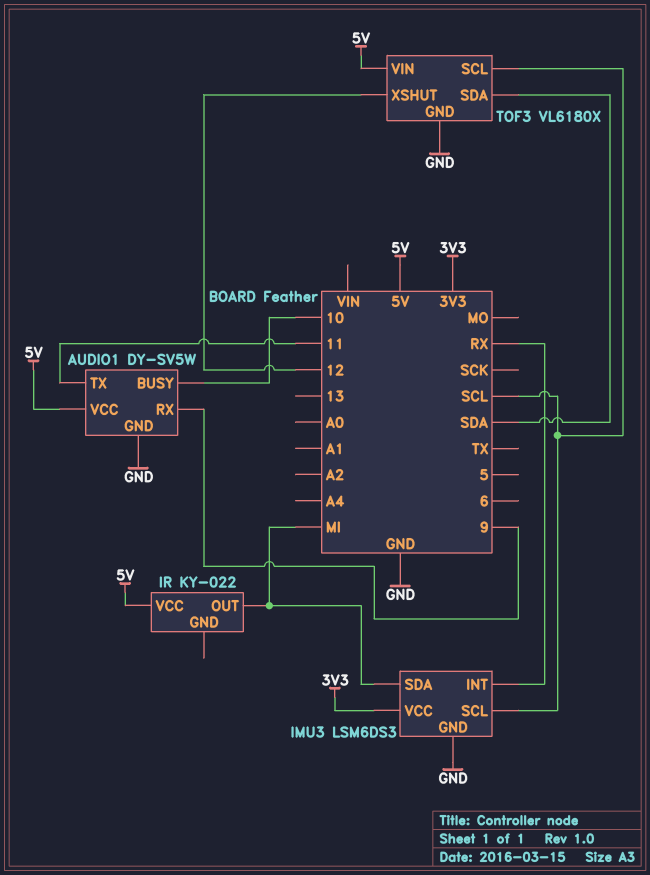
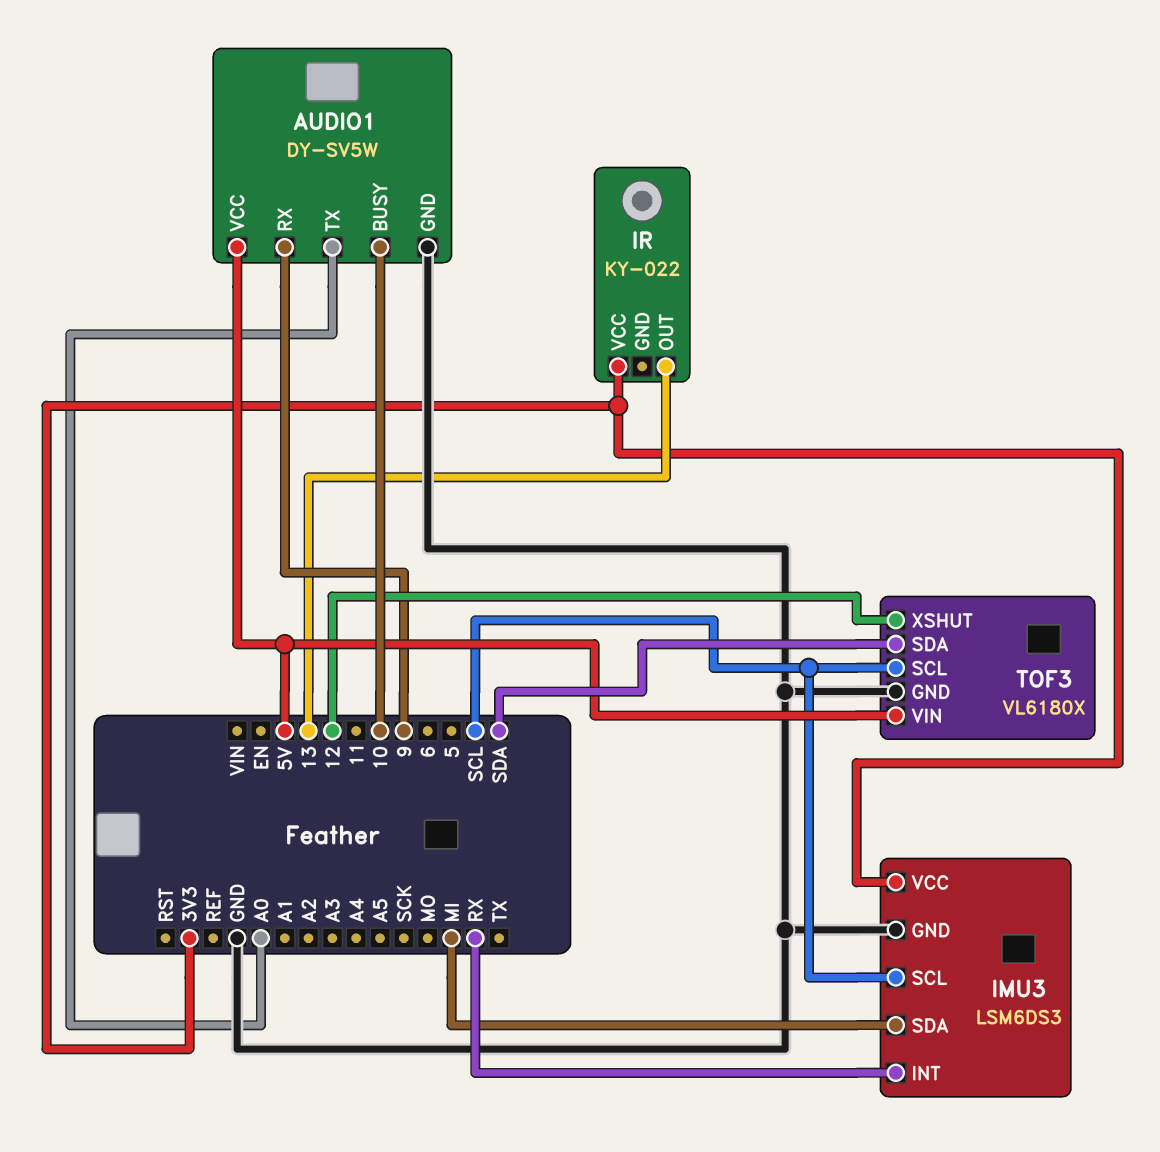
AUDIO1 pin TX: 11 -> A0
IR pin OUT: MI -> 13
IR pin VCC: 5V -> 3V3

